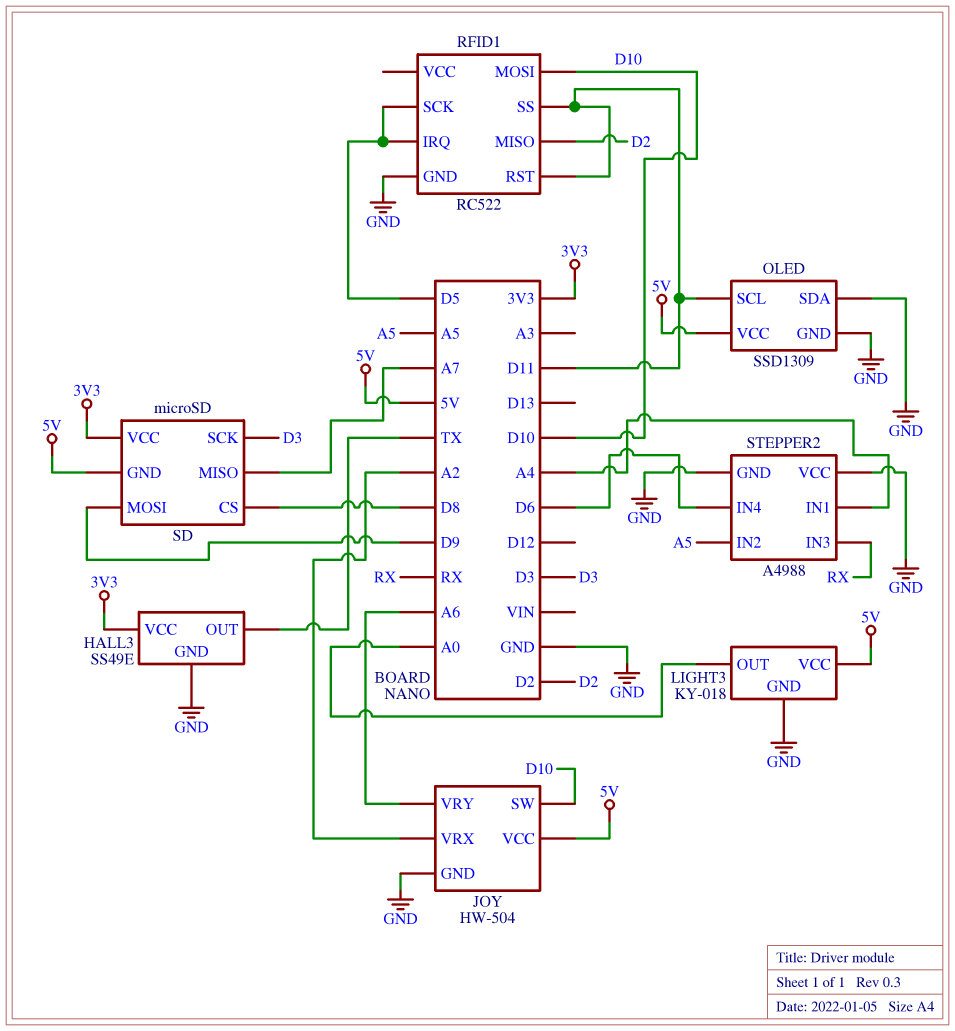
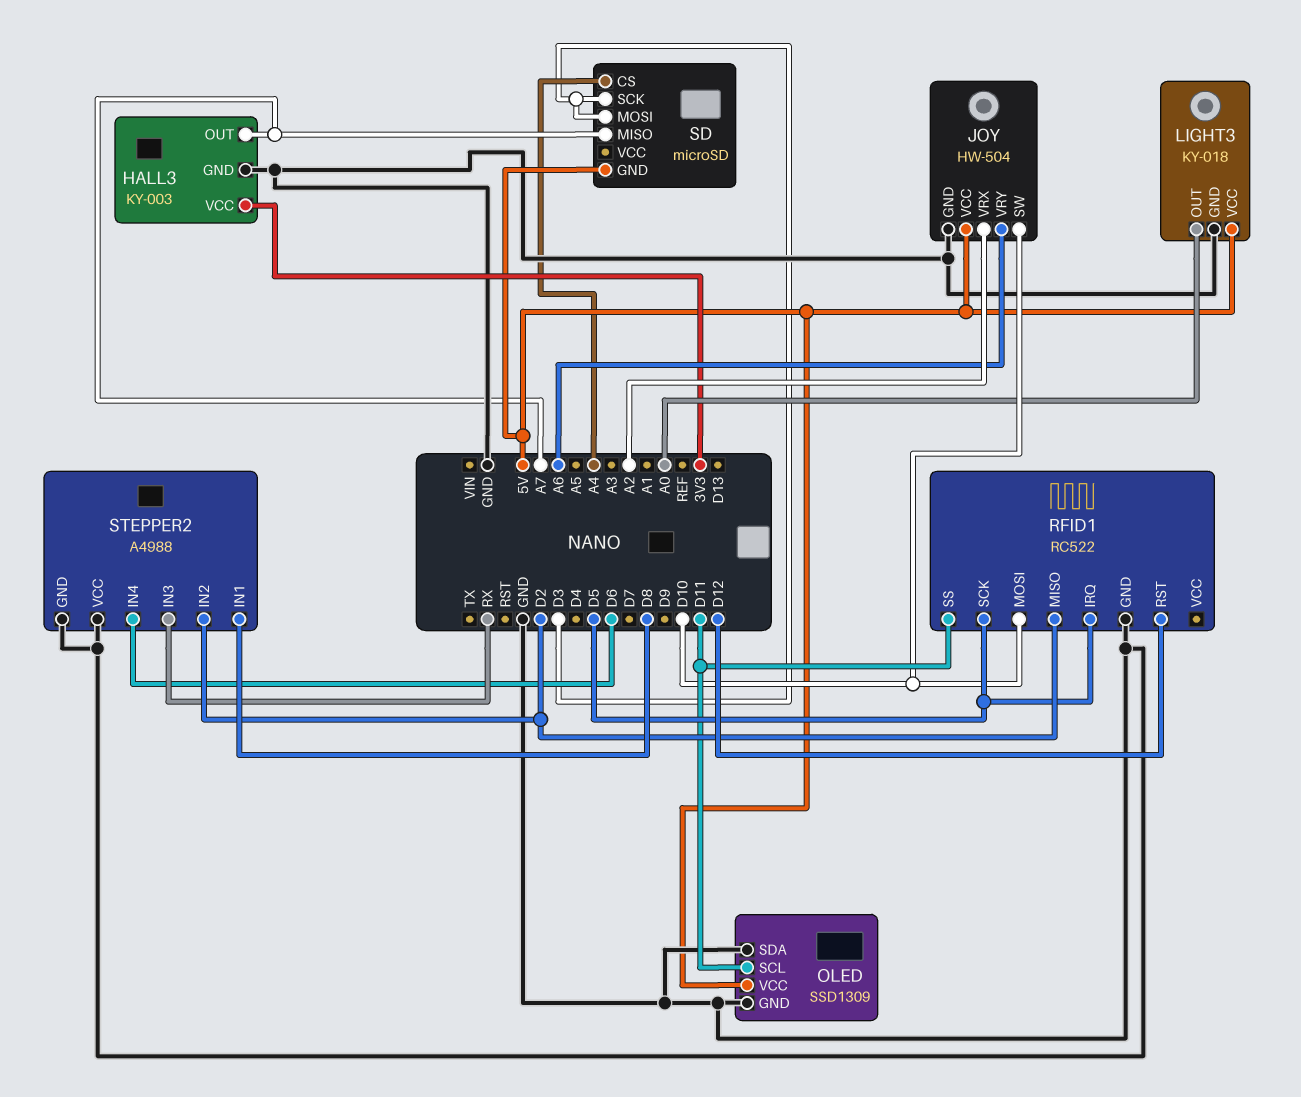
HALL3: SS49E -> KY-003
HALL3 pin OUT: TX -> A7
RFID1 pin RST: D11 -> D12
SD pin CS: D8 -> A4
SD pin MOSI: D9 -> D3
SD pin VCC: 3V3 -> none
STEPPER2 pin IN1: A4 -> D8
STEPPER2 pin IN2: A5 -> D2

